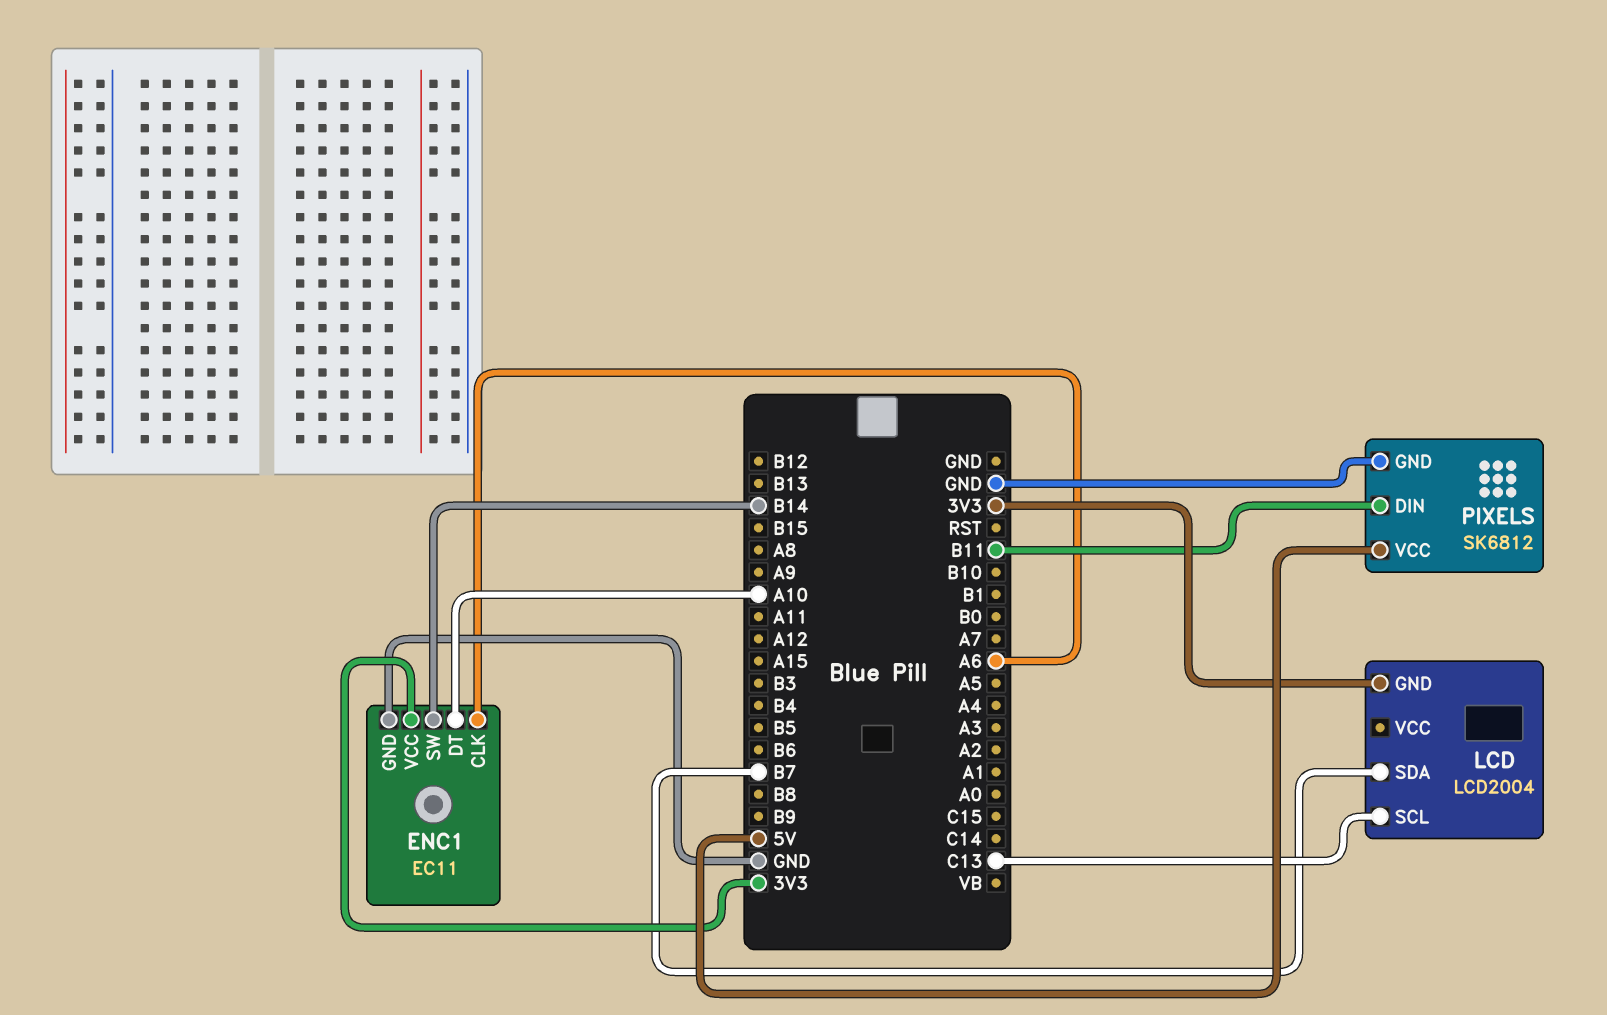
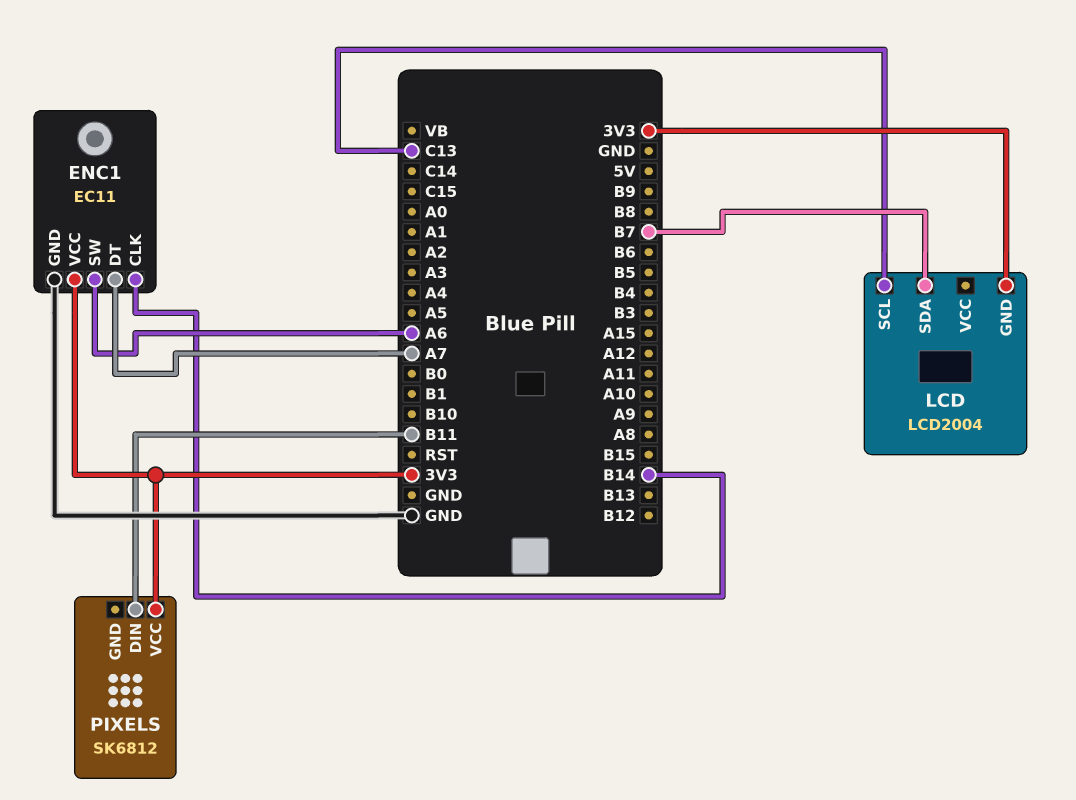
ENC1 pin CLK: A6 -> B14
ENC1 pin DT: A10 -> A7
ENC1 pin SW: B14 -> A6
PIXELS pin GND: GND -> none
PIXELS pin VCC: 5V -> 3V3

